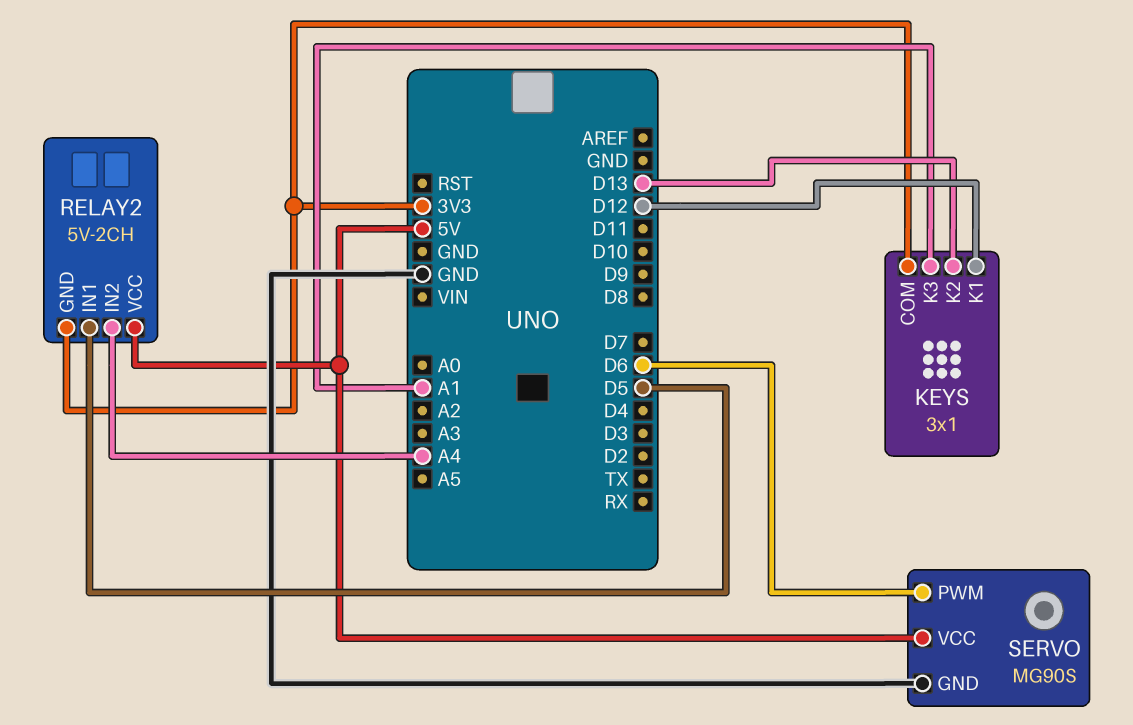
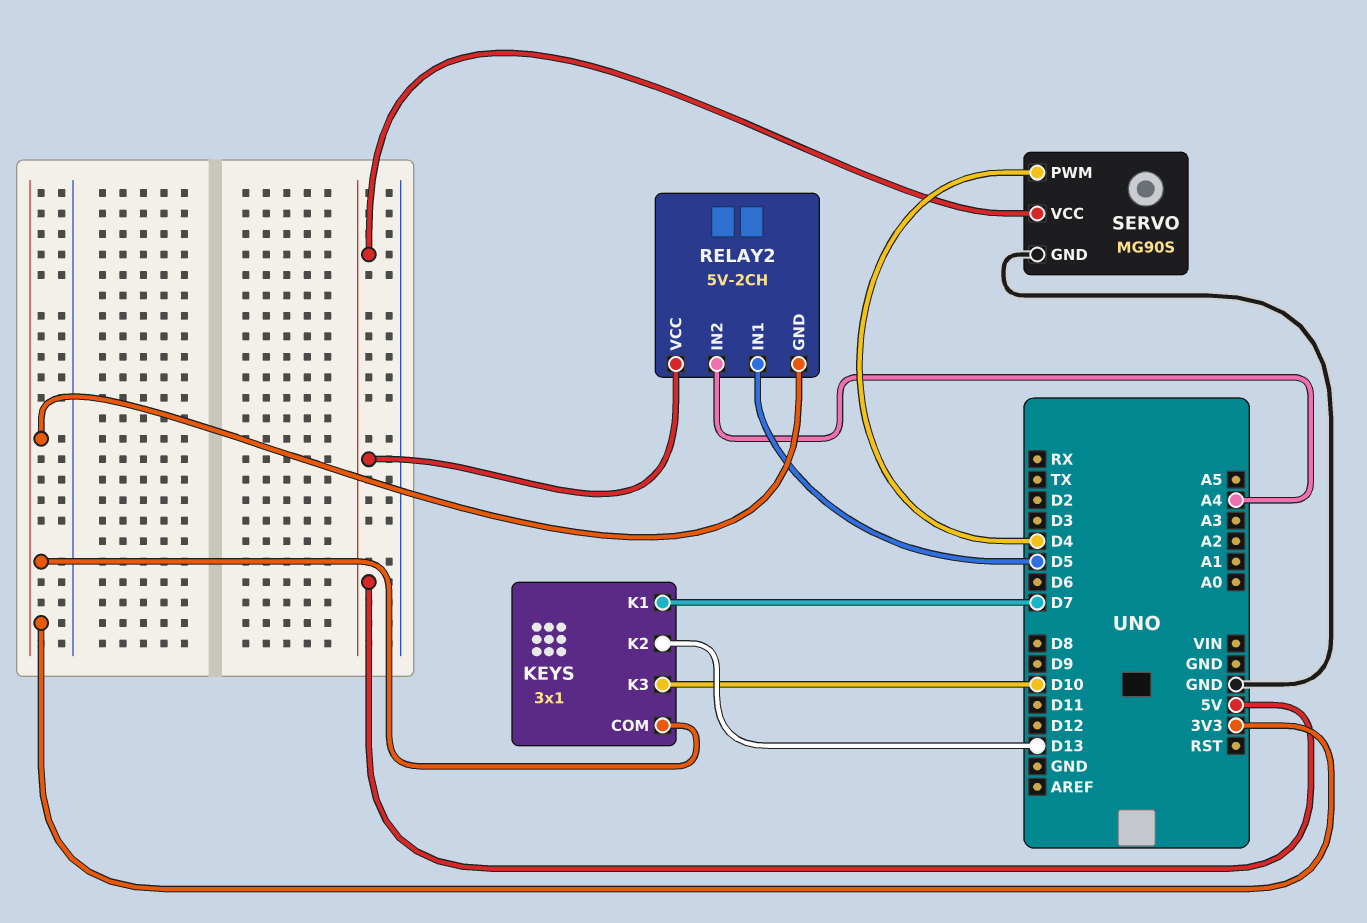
KEYS pin K1: D12 -> D7
KEYS pin K3: A1 -> D10
SERVO pin PWM: D6 -> D4

